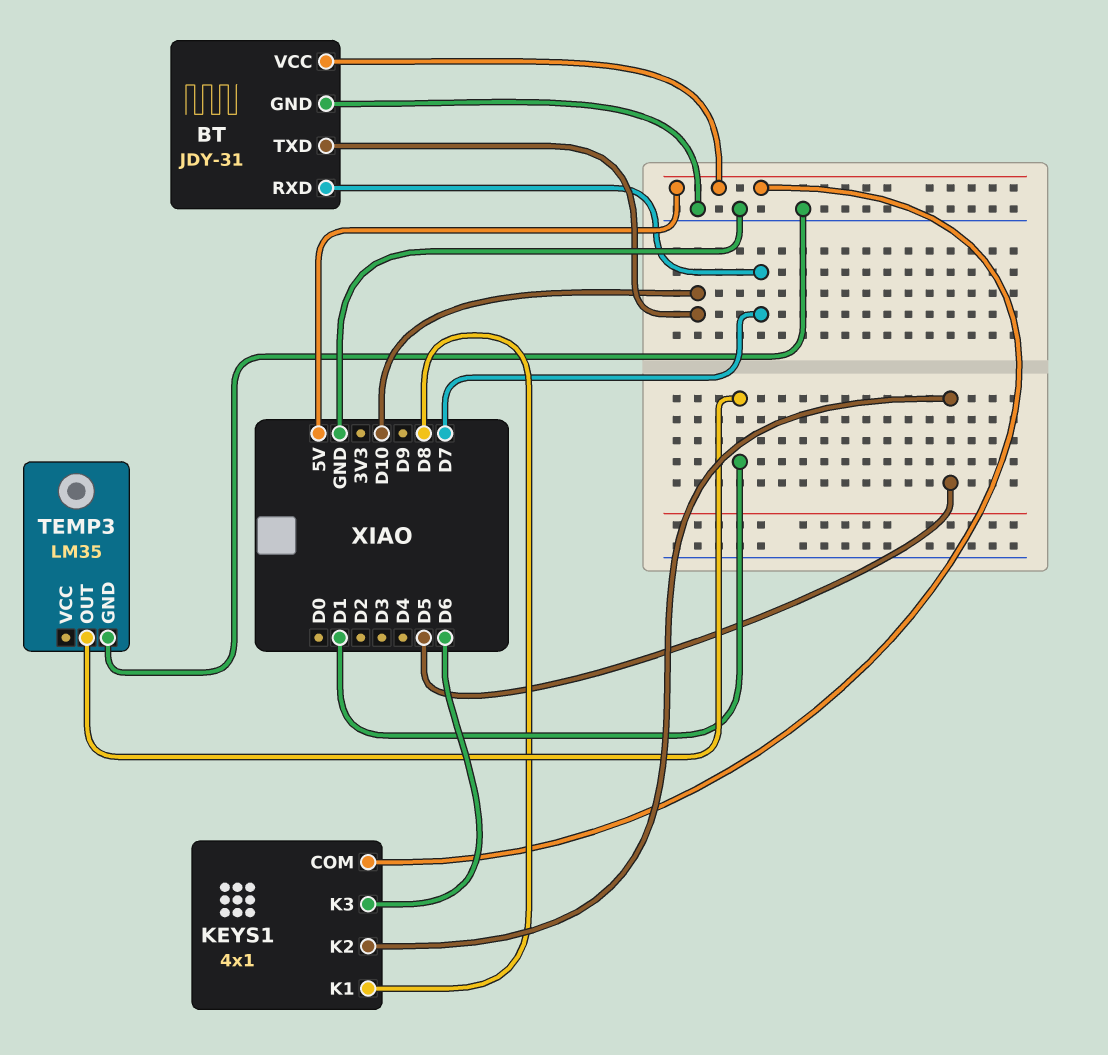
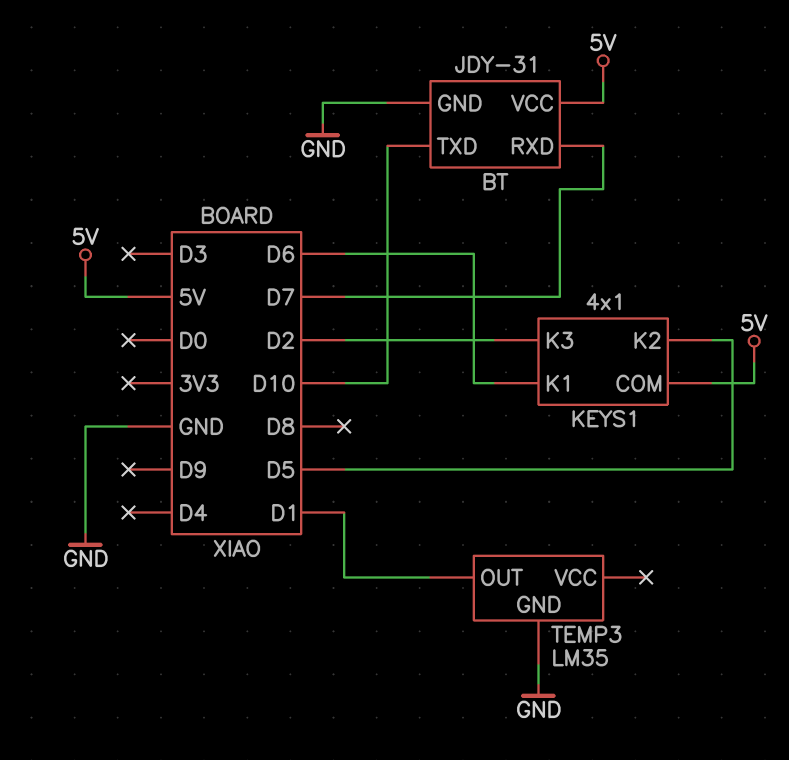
KEYS1 pin K1: D8 -> D6
KEYS1 pin K3: D6 -> D2

